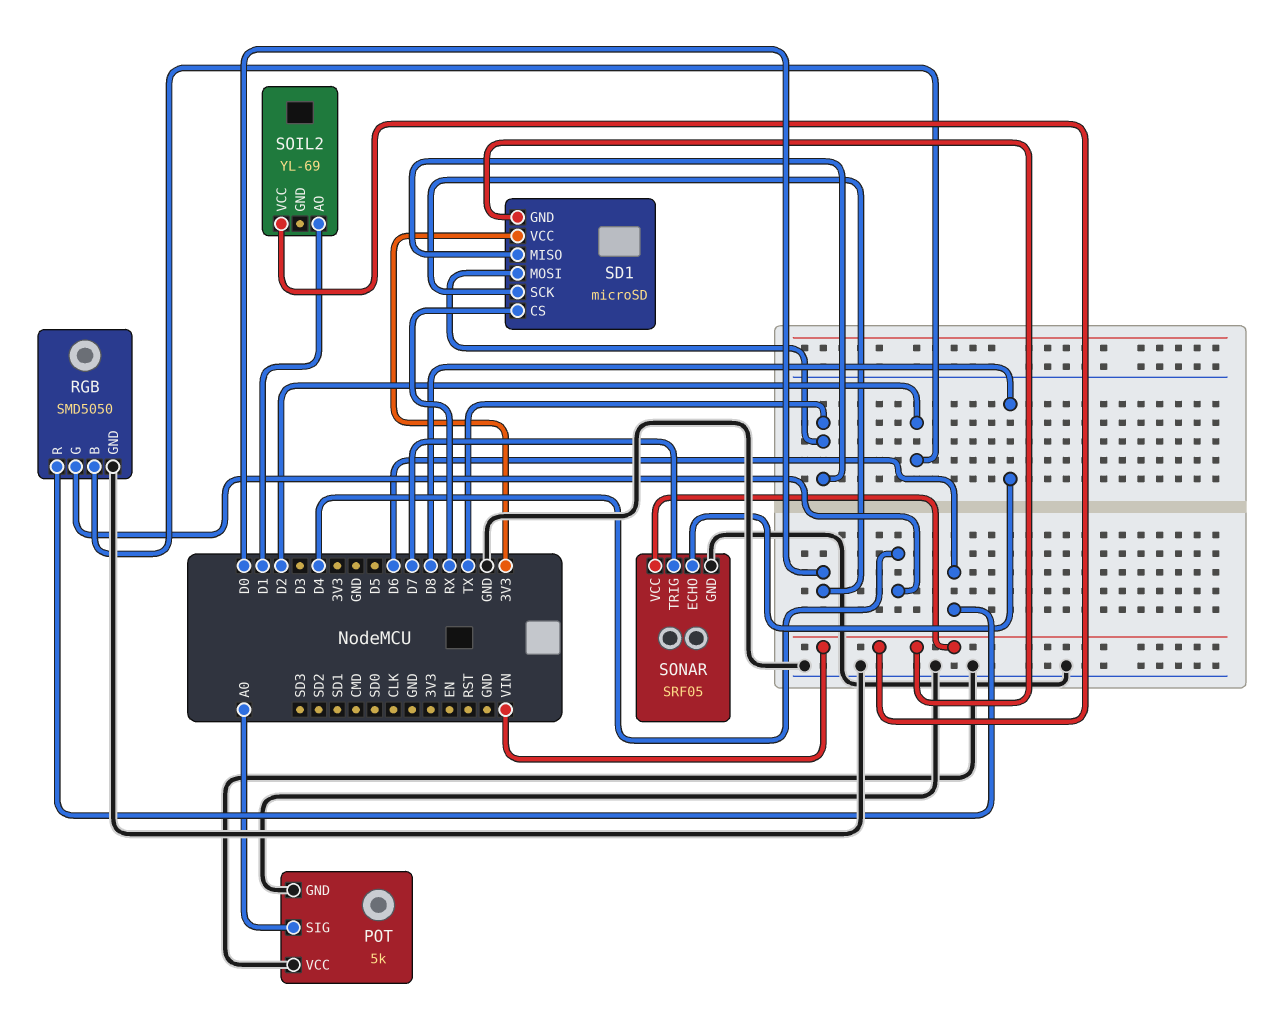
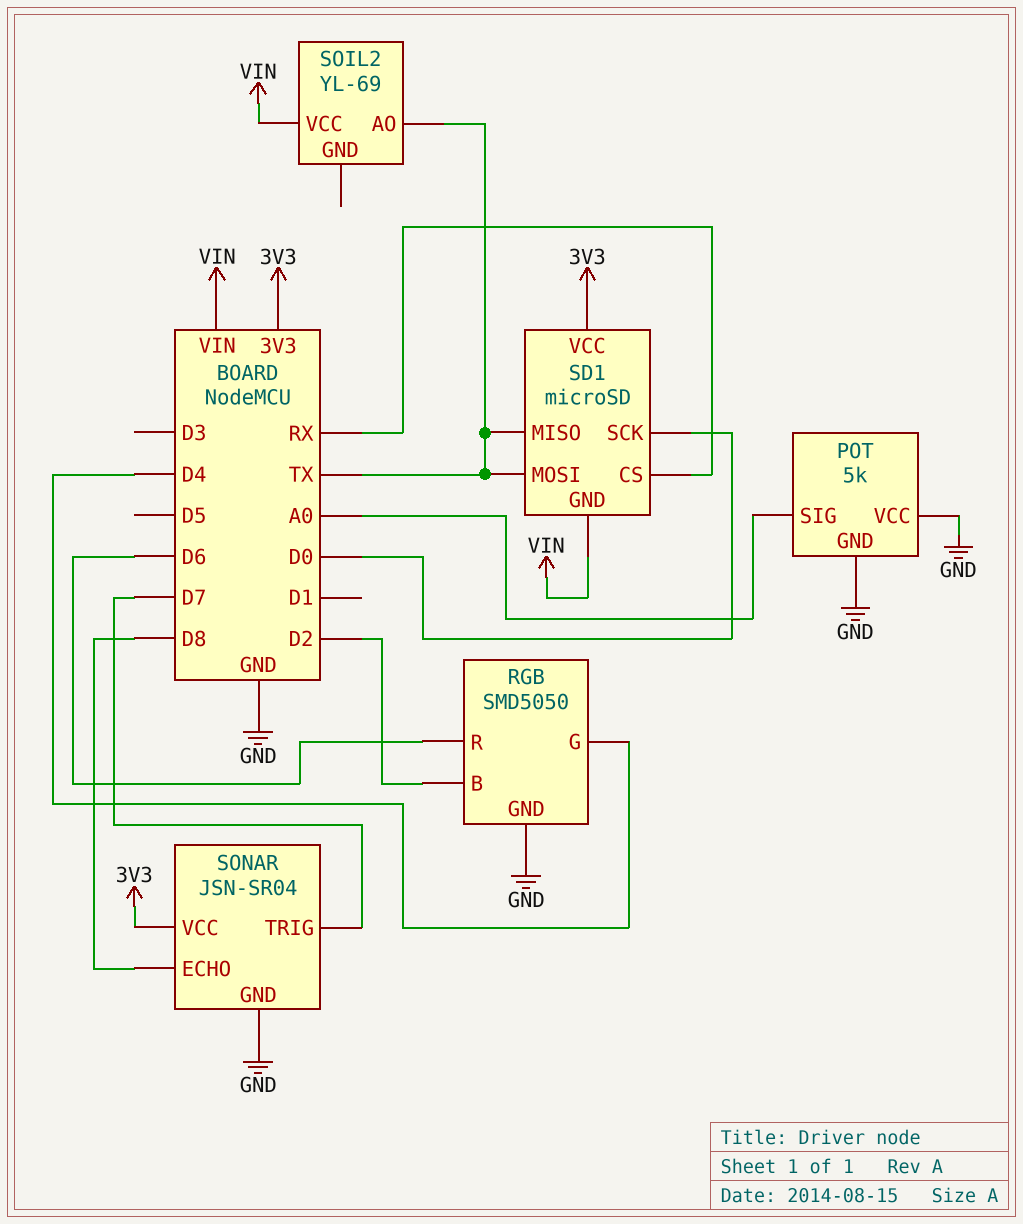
SOIL2 pin AO: D1 -> TX
SONAR: SRF05 -> JSN-SR04
SONAR pin VCC: VIN -> 3V3

